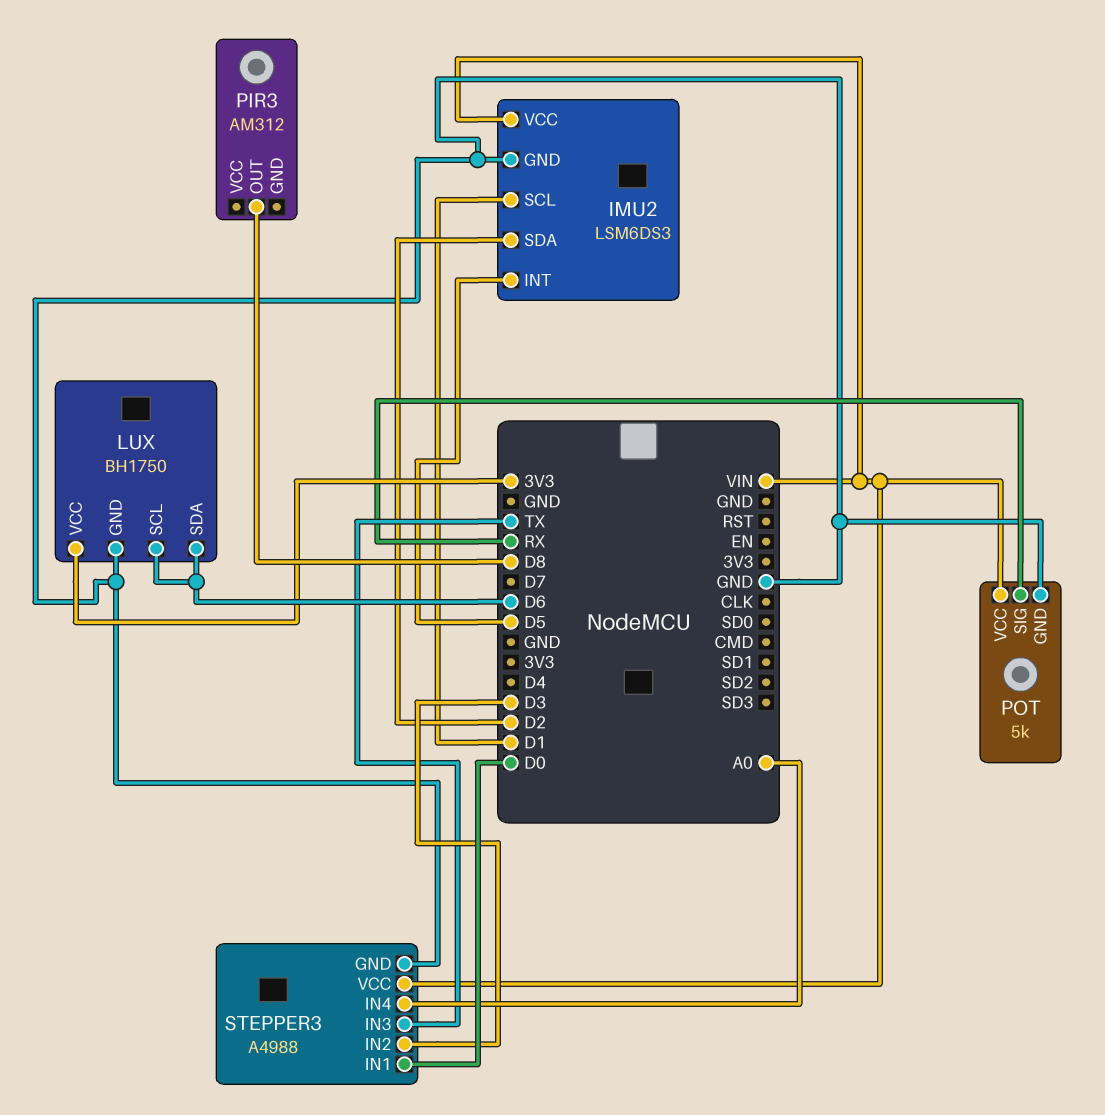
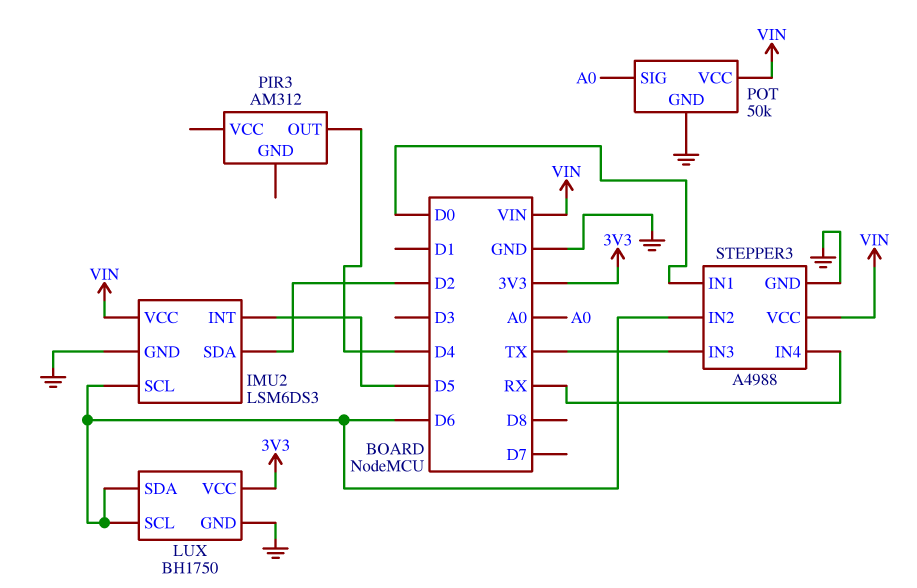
IMU2 pin SCL: D1 -> D6
PIR3 pin OUT: D8 -> D4
POT: 5k -> 50k
POT pin SIG: RX -> A0
STEPPER3 pin IN2: D3 -> D6
STEPPER3 pin IN4: A0 -> RX

